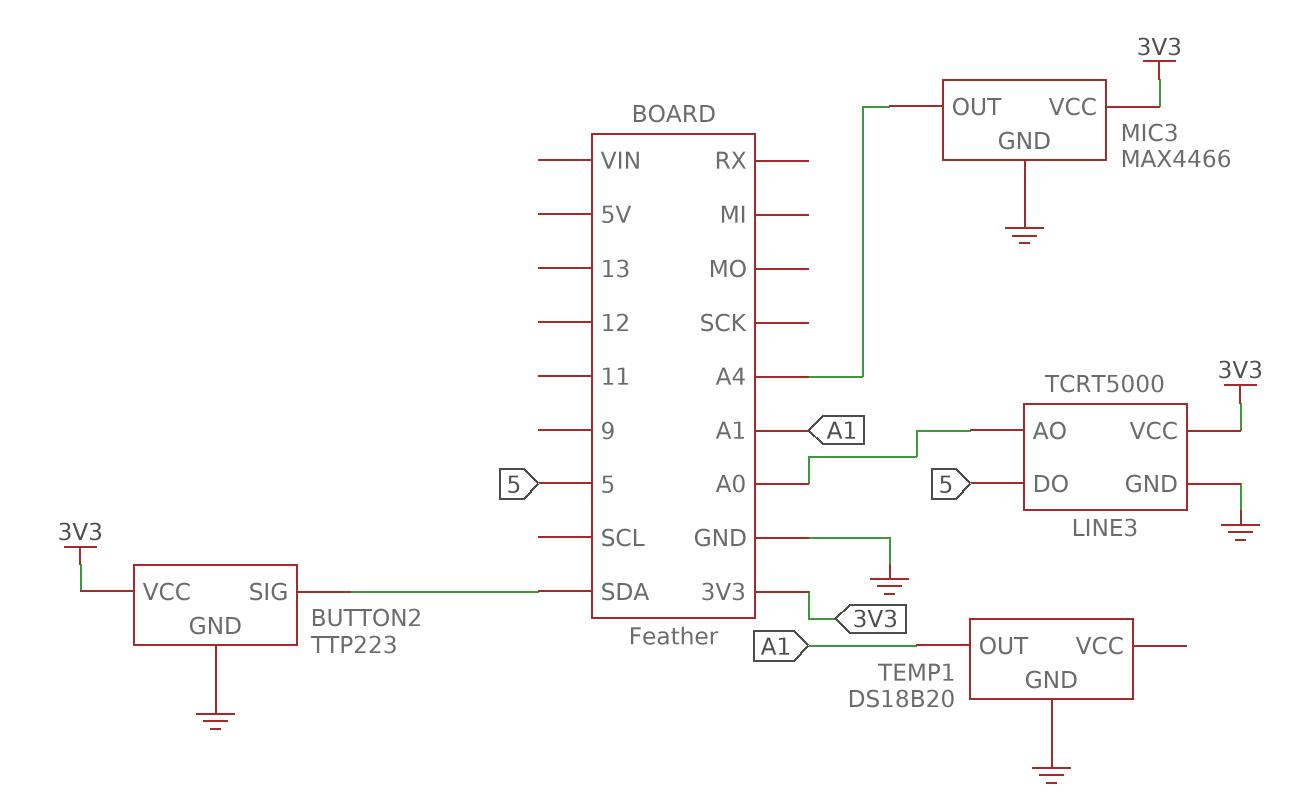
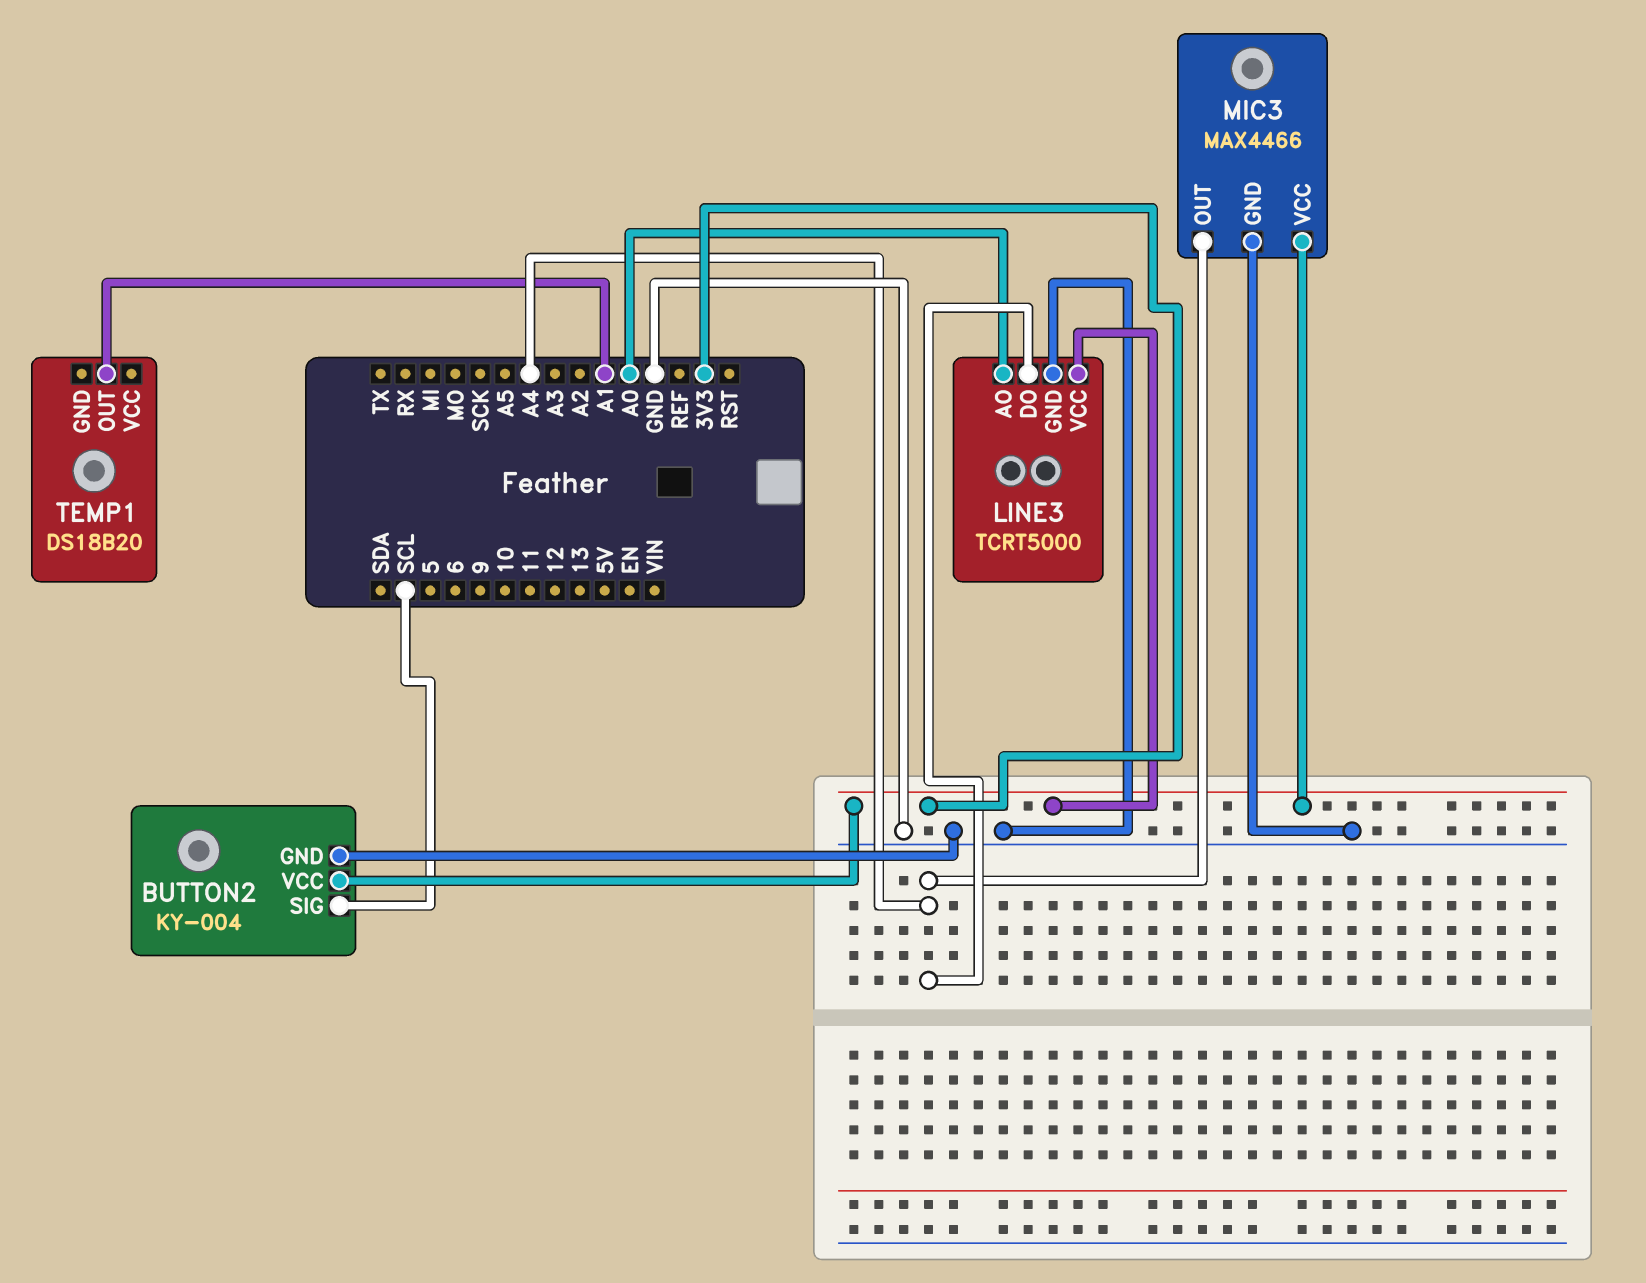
BUTTON2: TTP223 -> KY-004
BUTTON2 pin SIG: SDA -> SCL
LINE3 pin DO: 5 -> A4
TEMP1 pin GND: GND -> none

